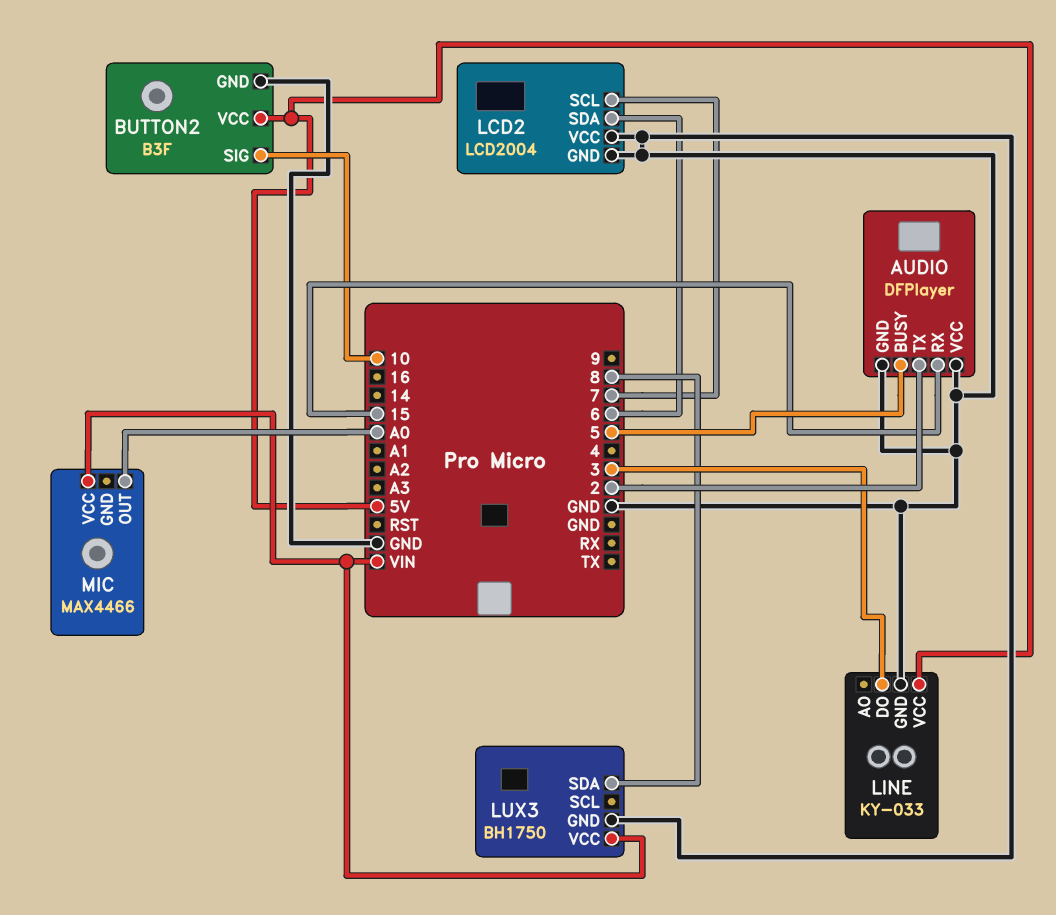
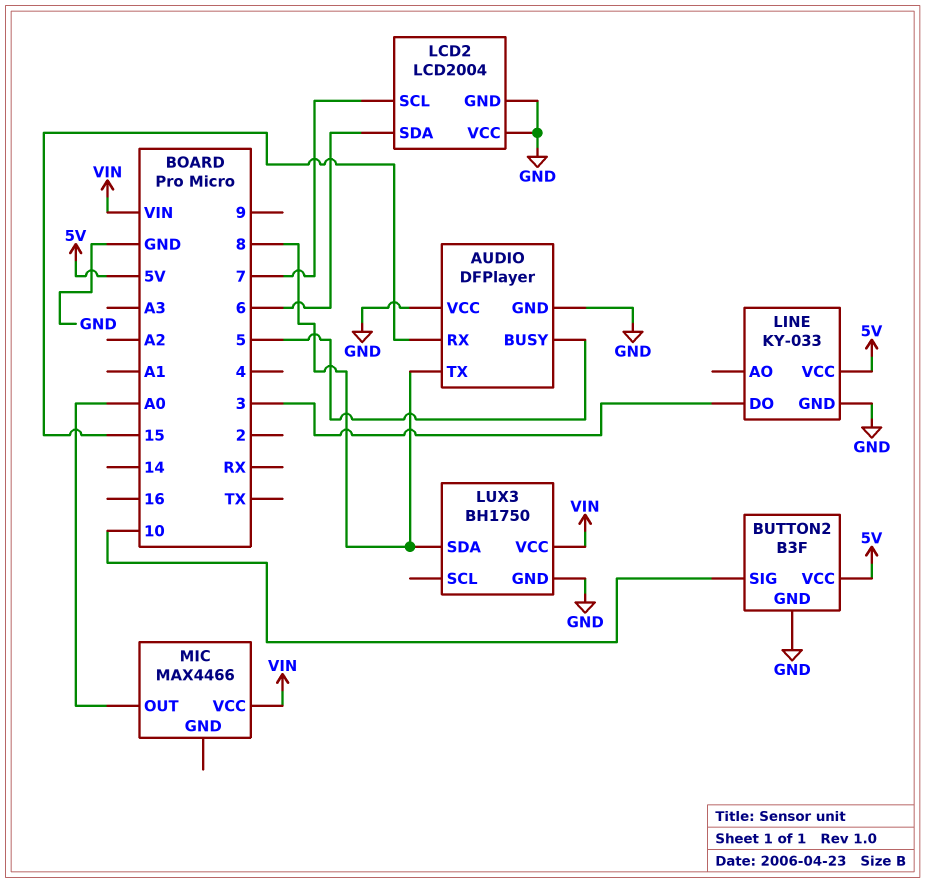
AUDIO pin TX: 2 -> 8

